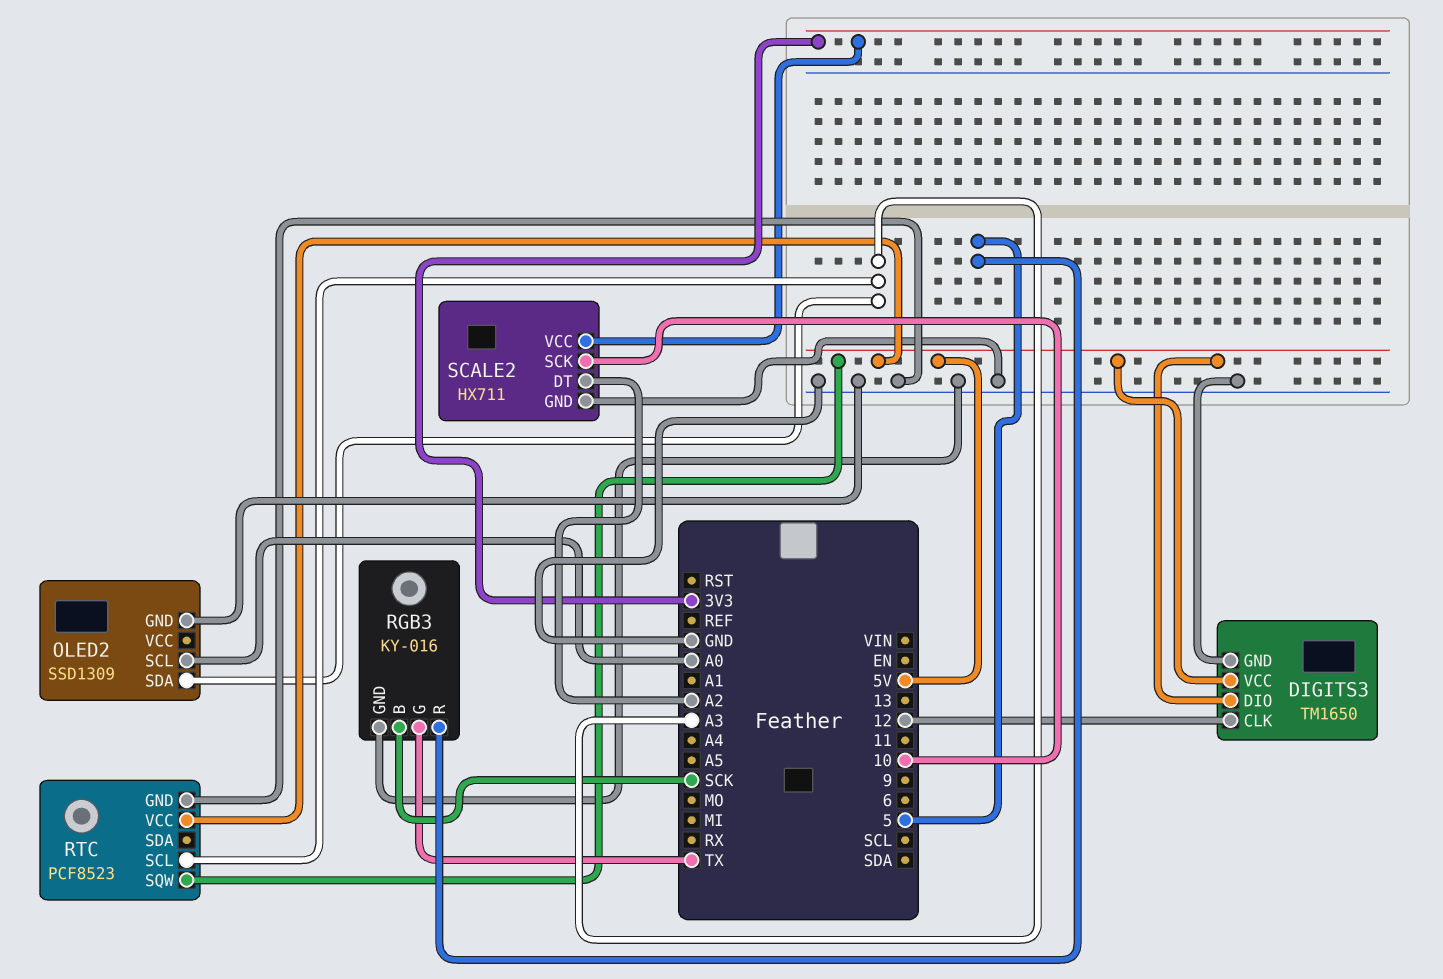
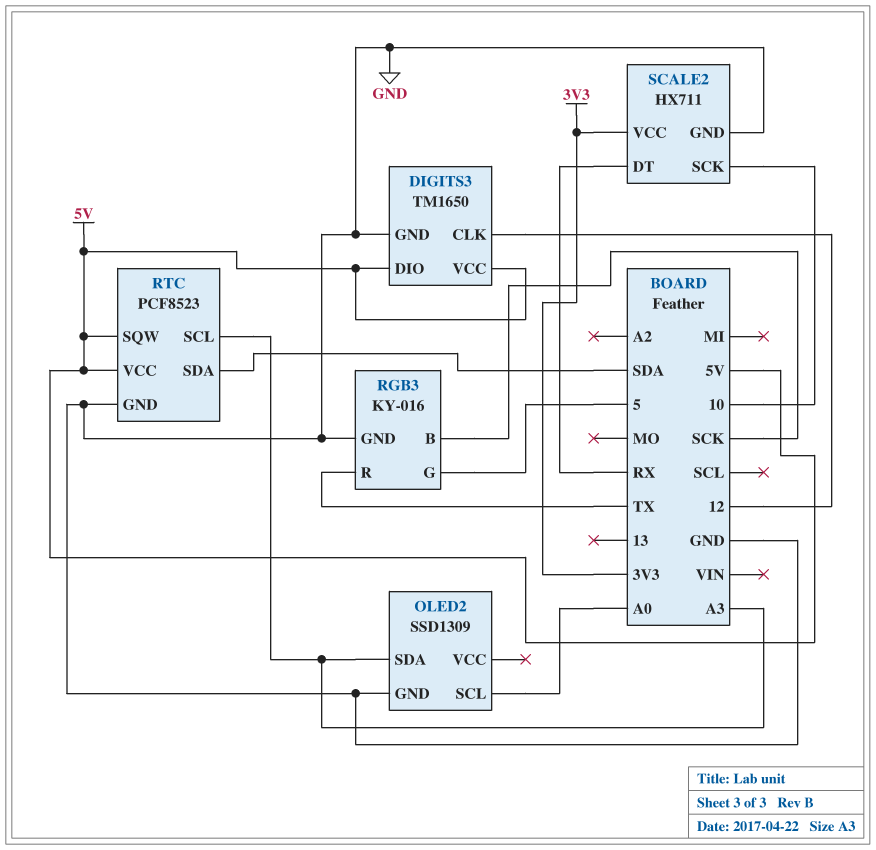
RGB3 pin G: TX -> 5
RGB3 pin R: 5 -> TX
RTC pin SDA: none -> SDA
SCALE2 pin DT: A2 -> RX

